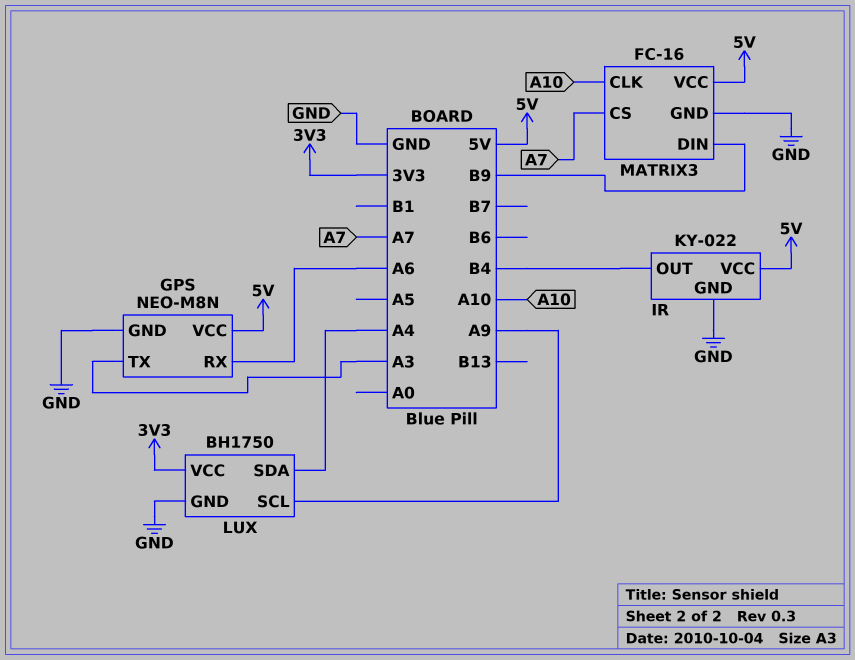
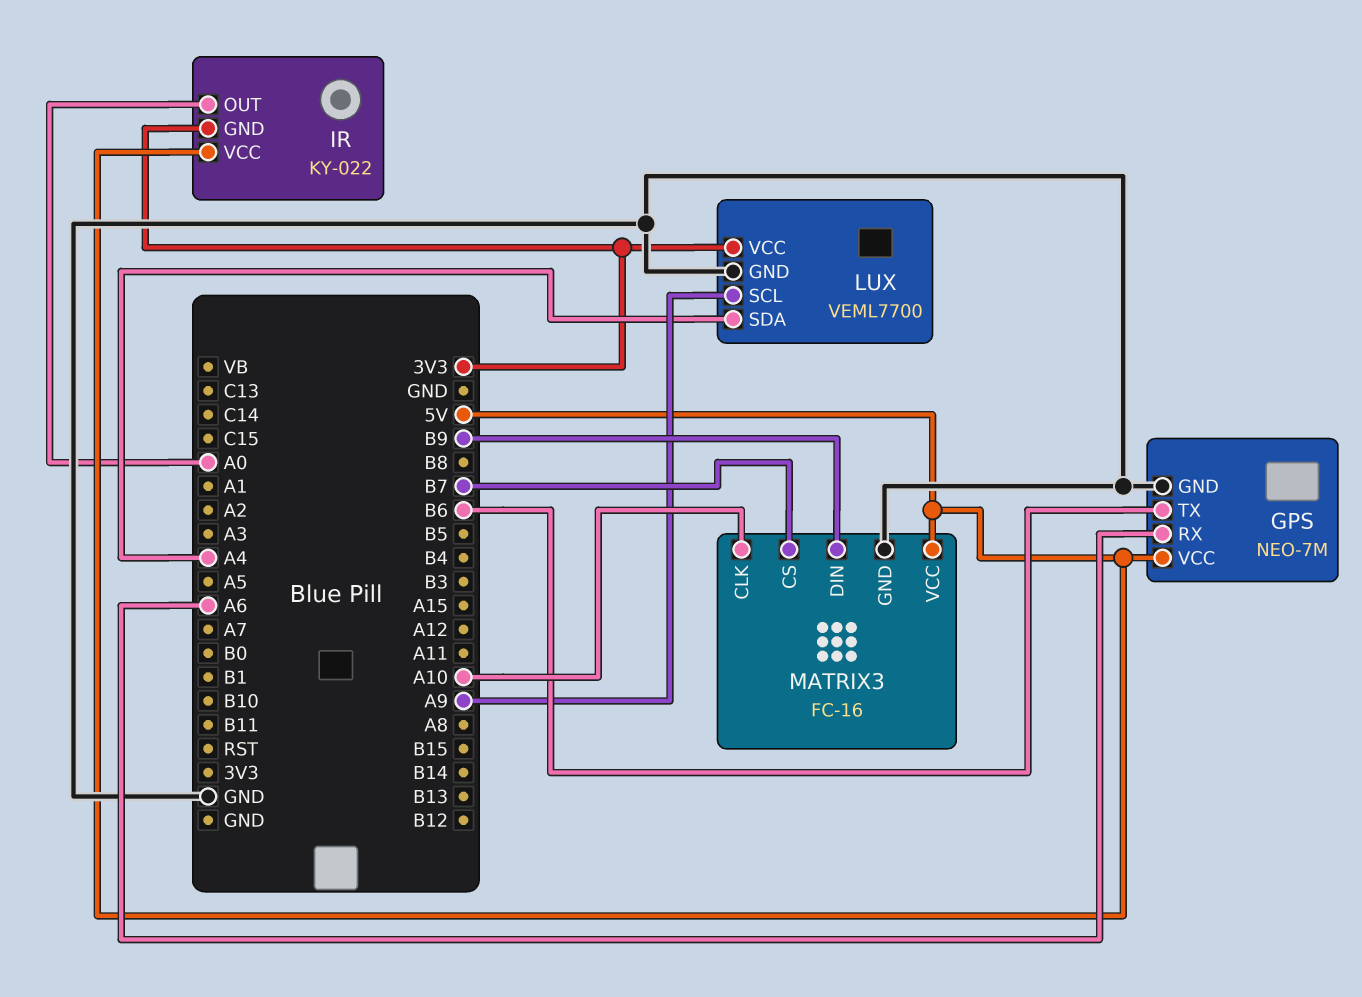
GPS: NEO-M8N -> NEO-7M
GPS pin TX: A3 -> B6
IR pin GND: GND -> 3V3
IR pin OUT: B4 -> A0
LUX: BH1750 -> VEML7700
MATRIX3 pin CS: A7 -> B7

